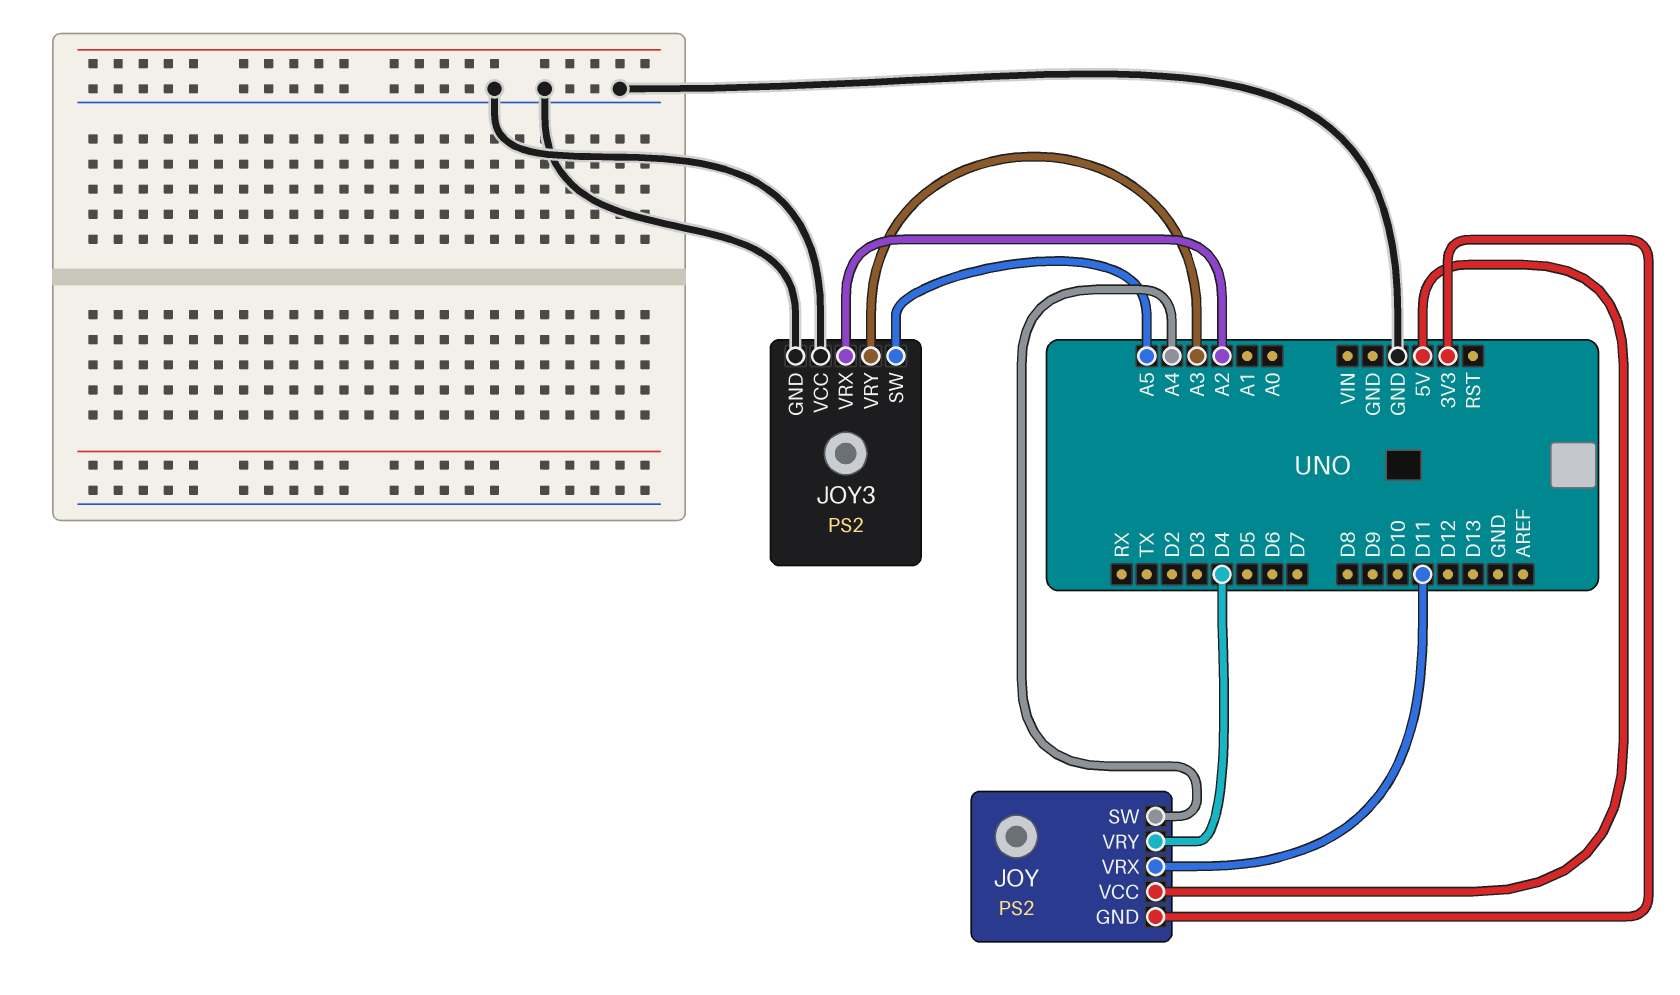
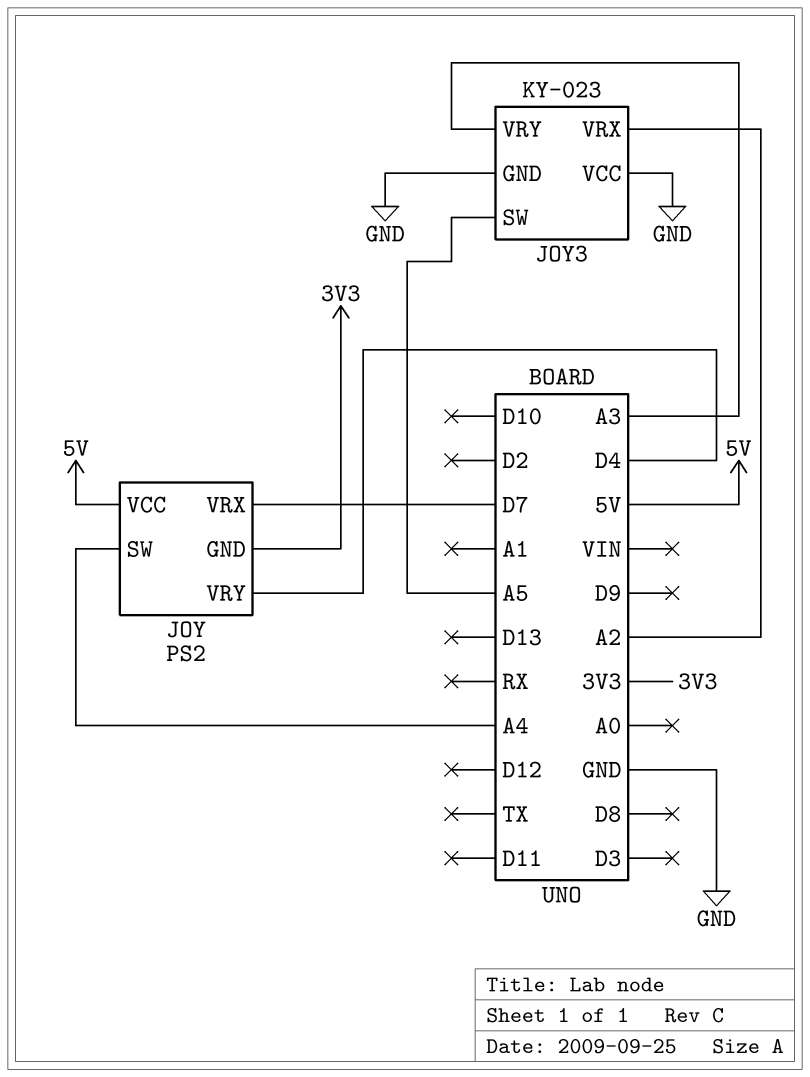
JOY pin VRX: D11 -> D7
JOY3: PS2 -> KY-023

